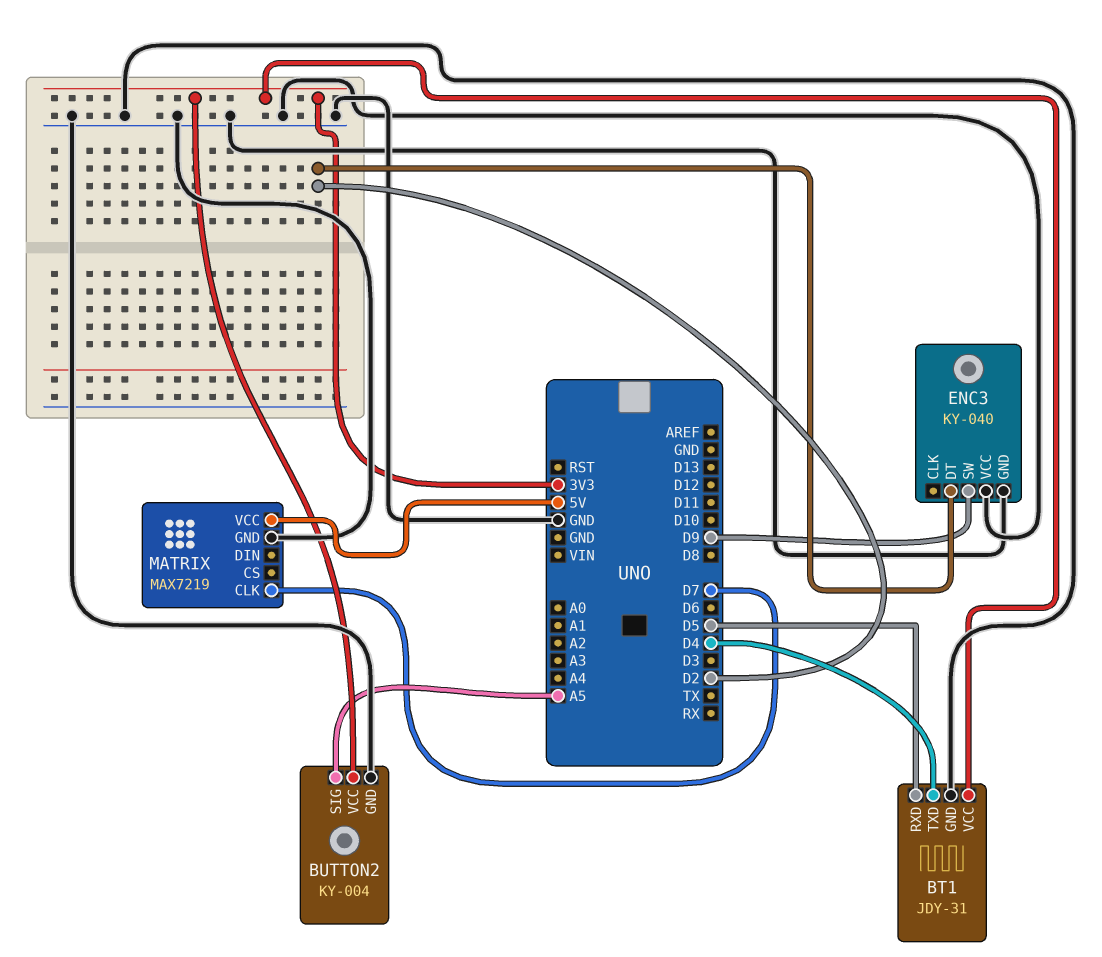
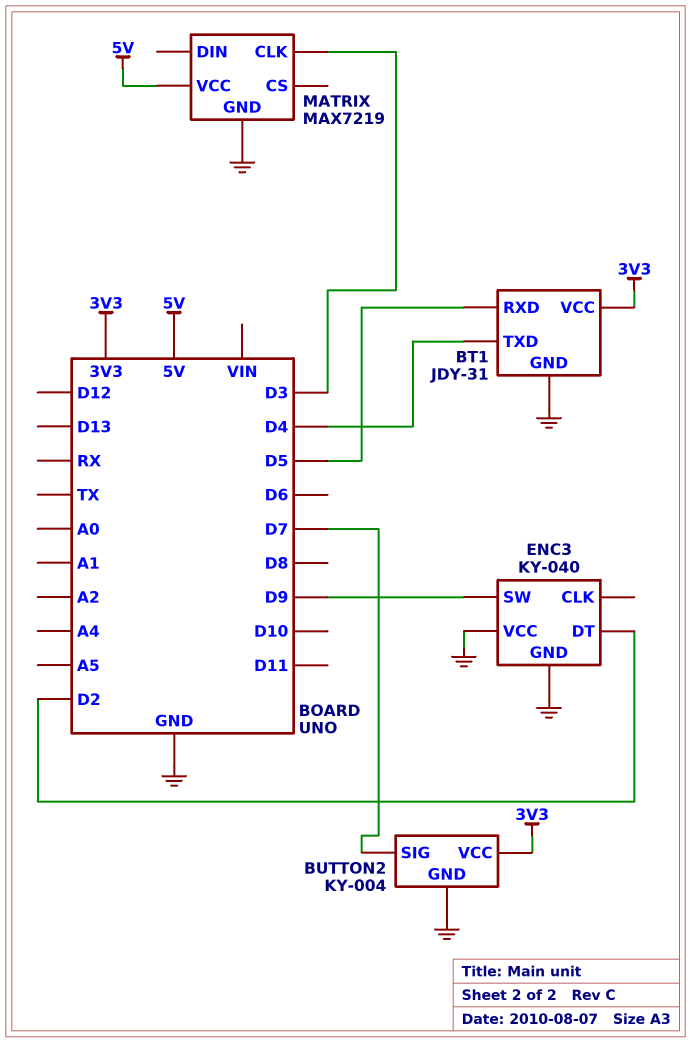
BUTTON2 pin SIG: A5 -> D7
MATRIX pin CLK: D7 -> D3

